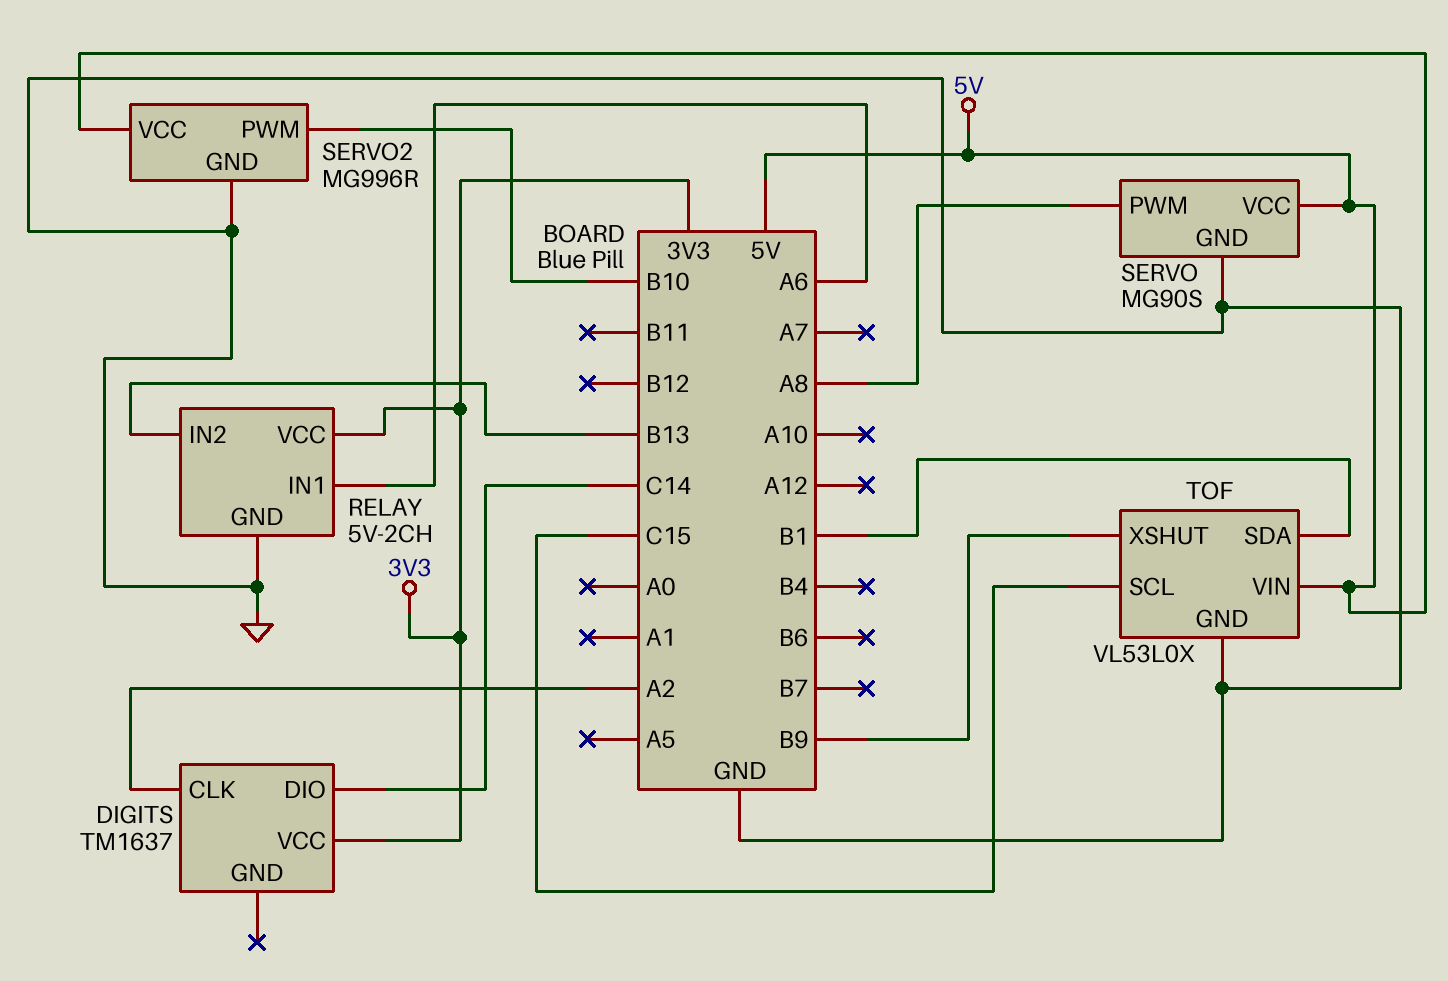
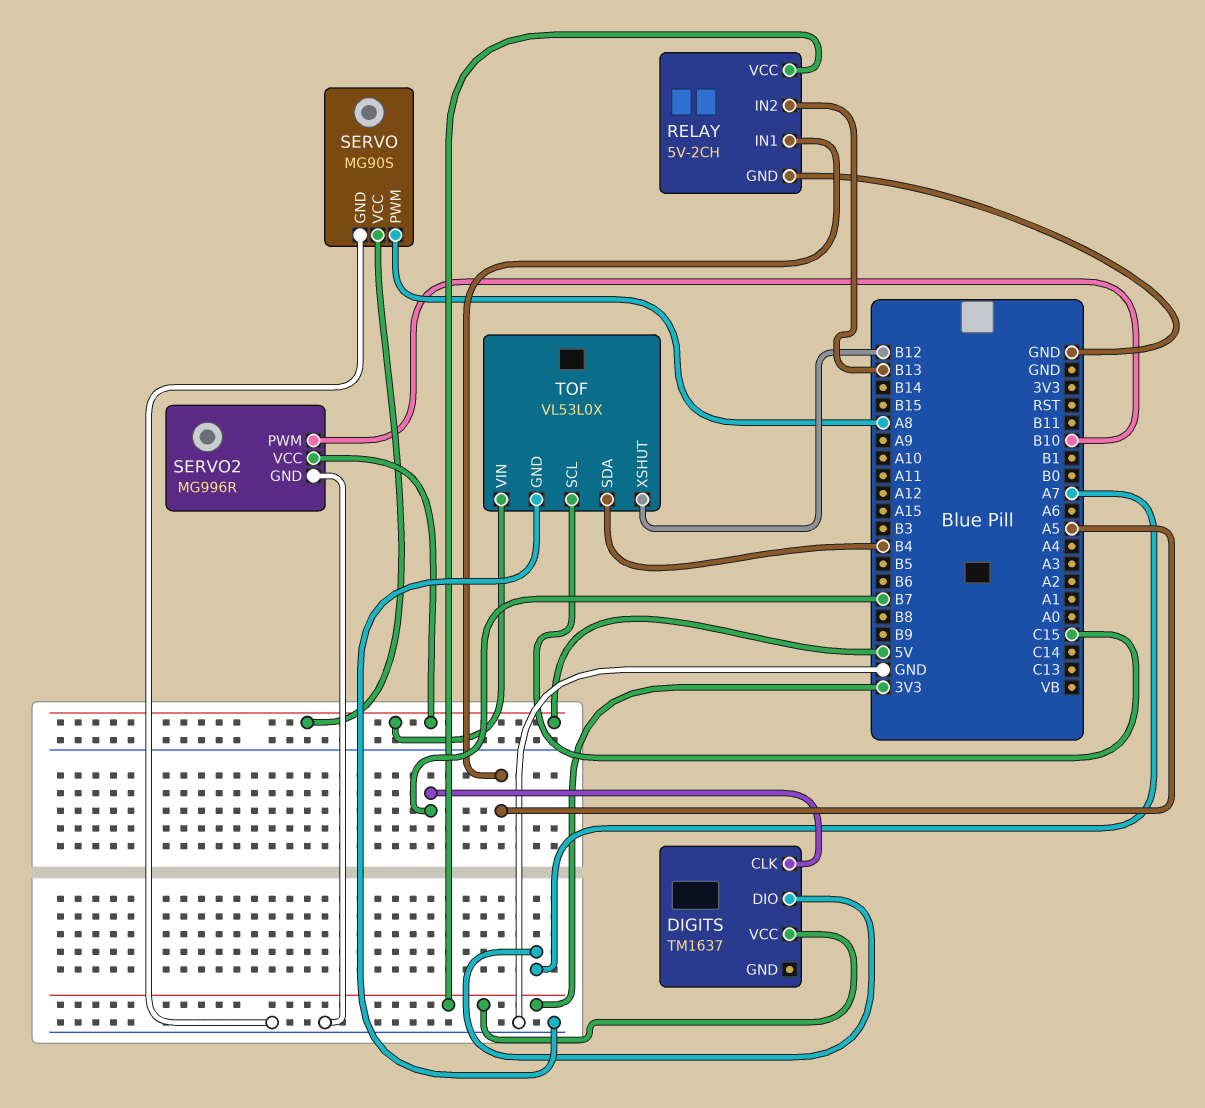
DIGITS pin CLK: A2 -> B7
DIGITS pin DIO: C14 -> A7
RELAY pin IN1: A6 -> A5
TOF pin SDA: B1 -> B4
TOF pin XSHUT: B9 -> B12

